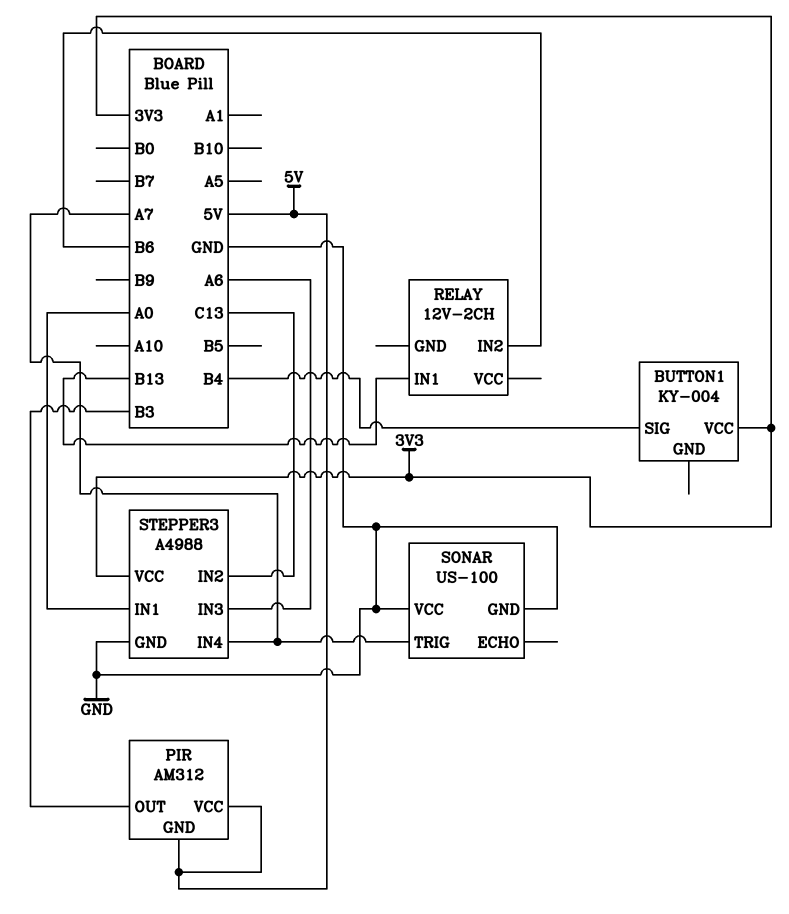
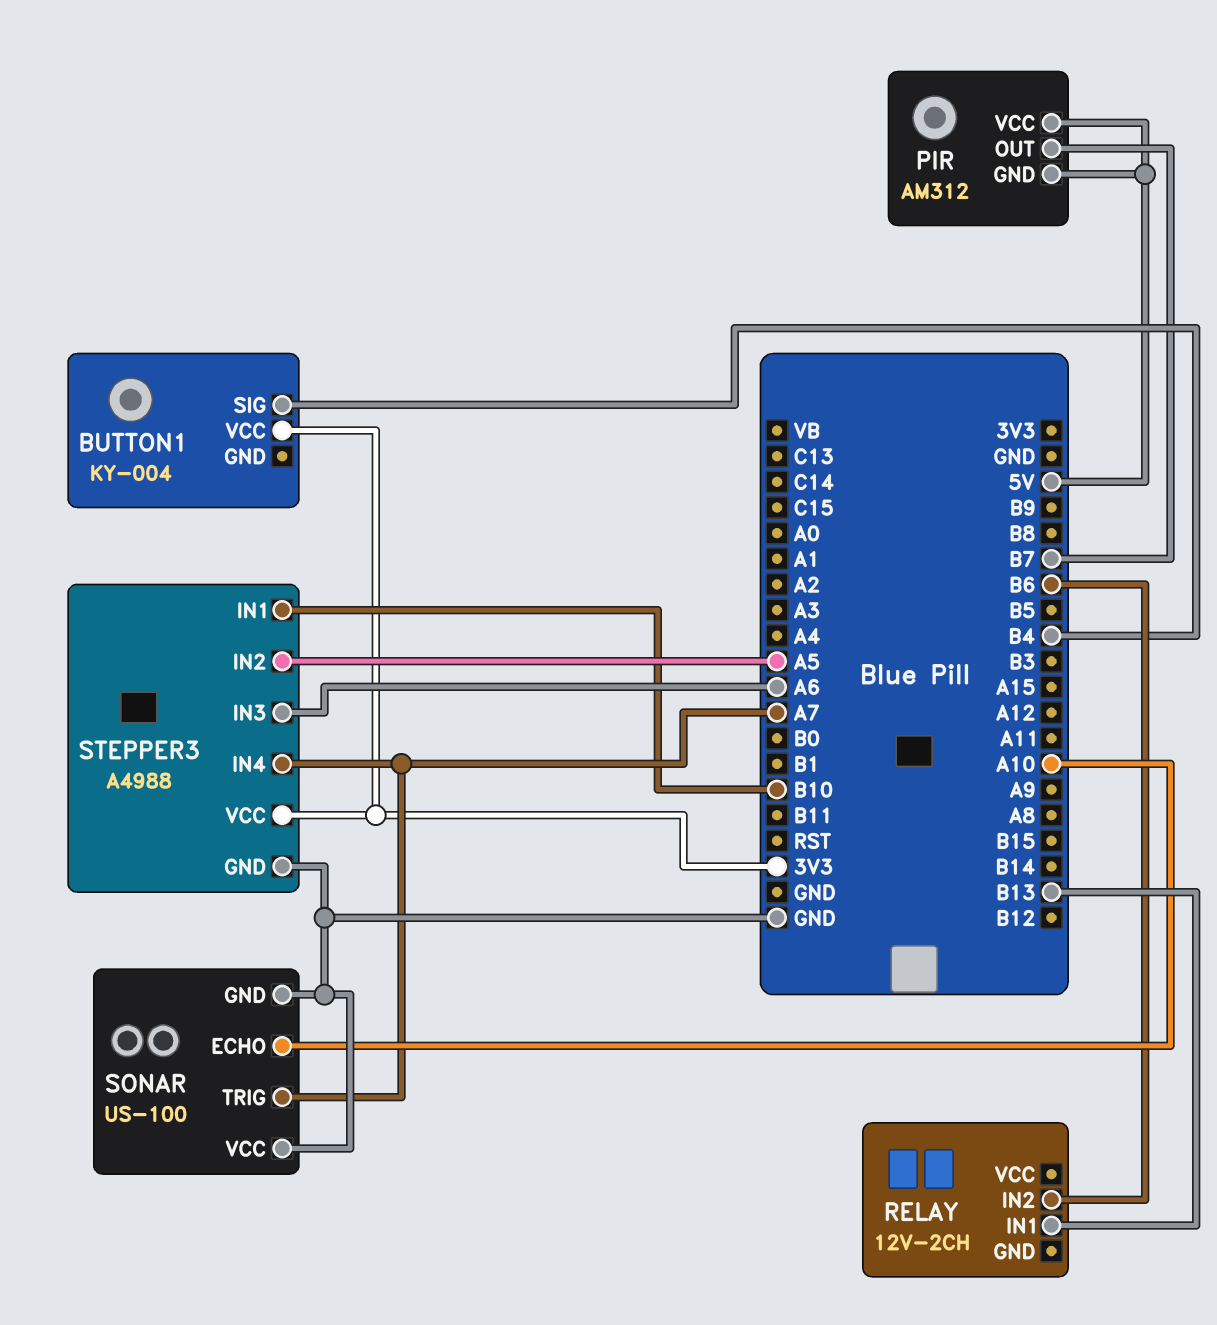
PIR pin OUT: B3 -> B7
SONAR pin ECHO: none -> A10
STEPPER3 pin IN1: A0 -> B10
STEPPER3 pin IN2: C13 -> A5

